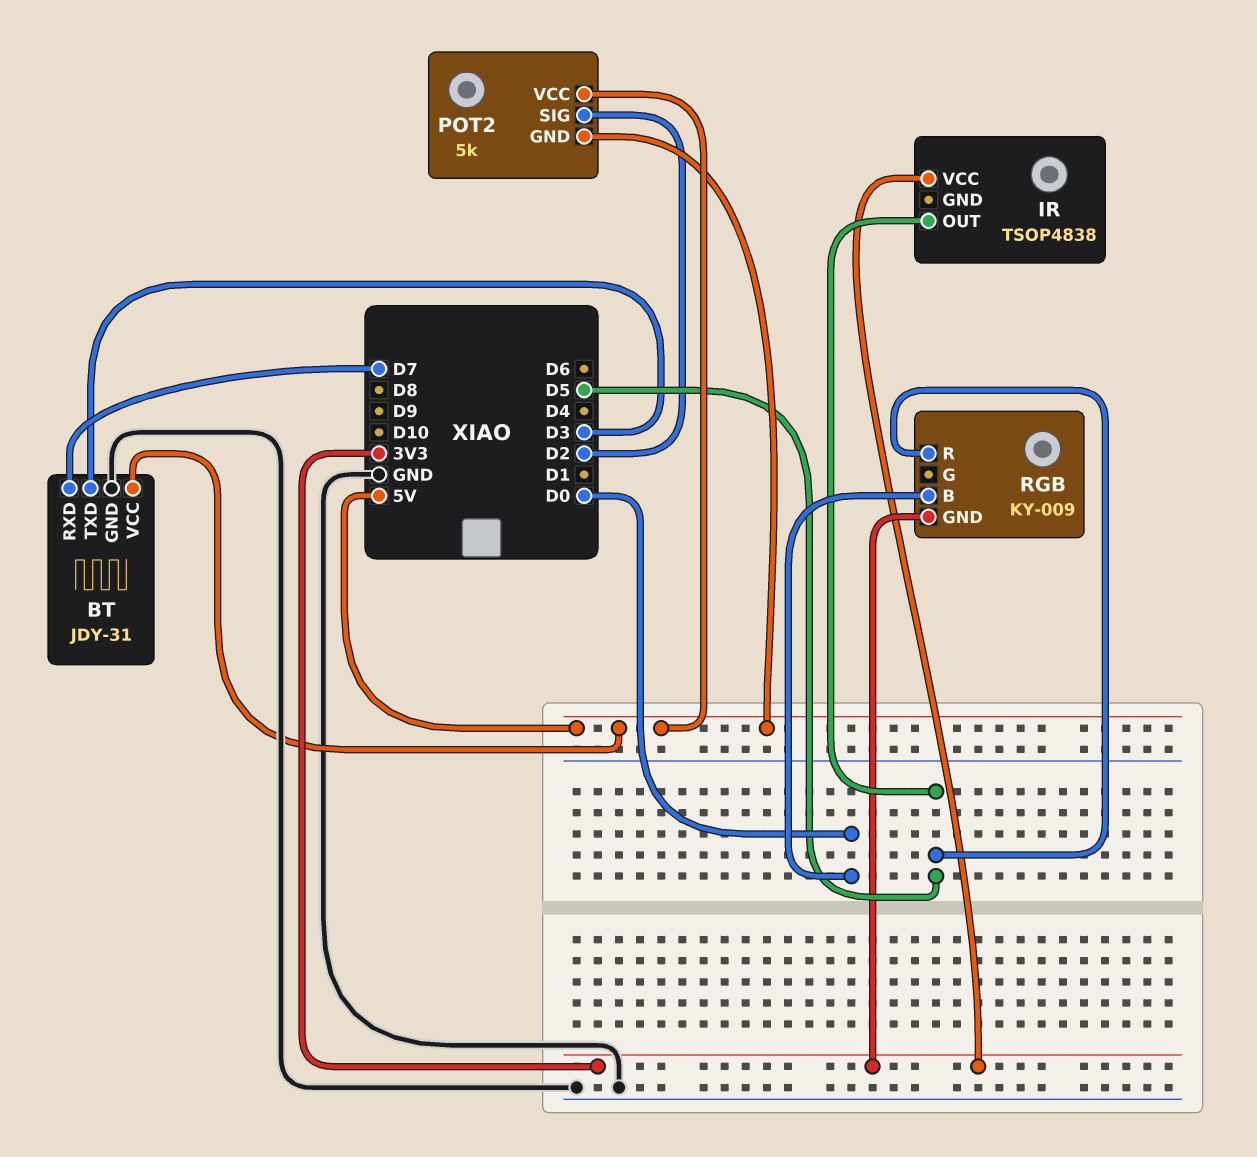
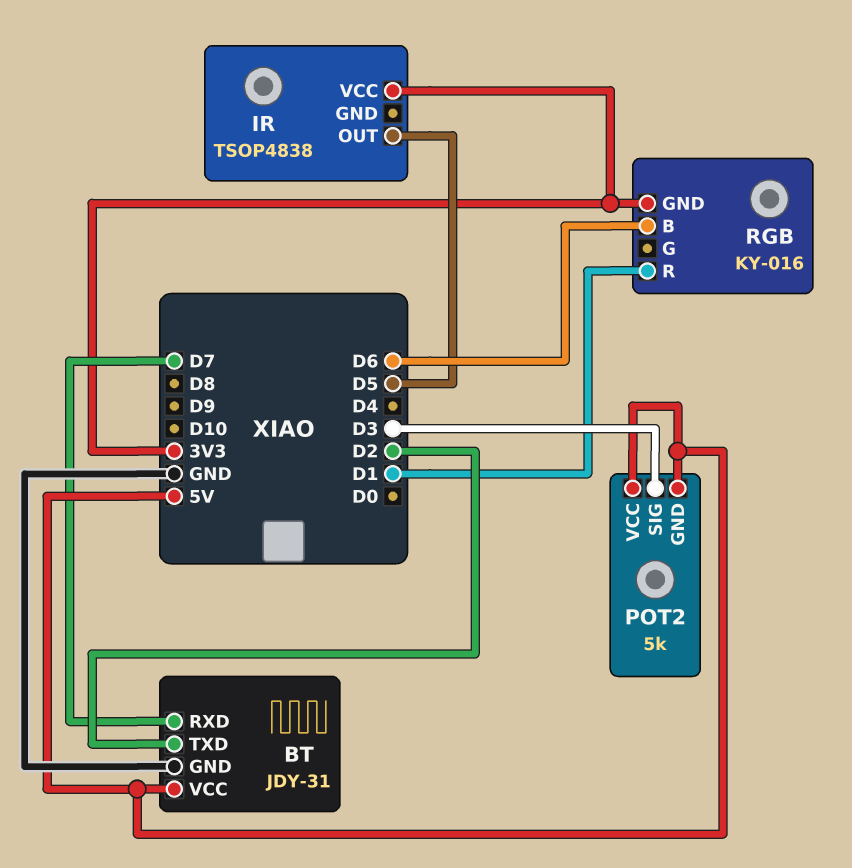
BT pin TXD: D3 -> D2
POT2 pin SIG: D2 -> D3
RGB: KY-009 -> KY-016
RGB pin B: D0 -> D6
RGB pin R: D5 -> D1

